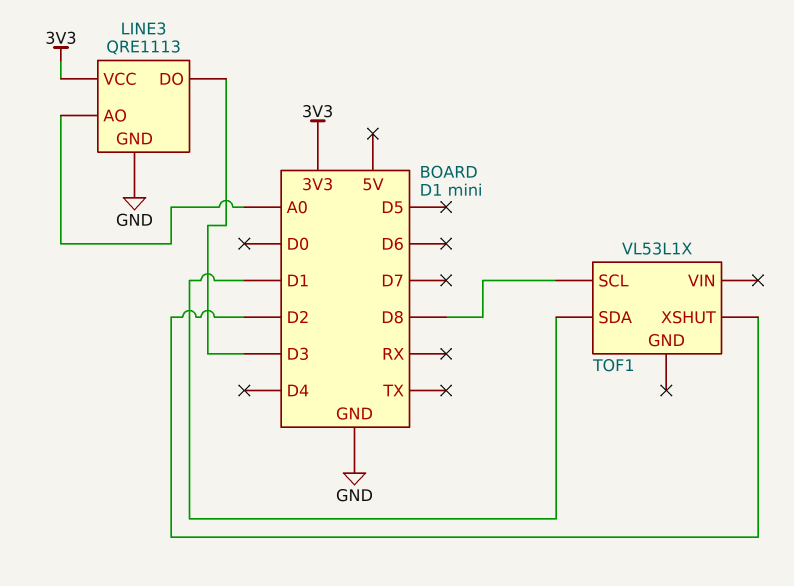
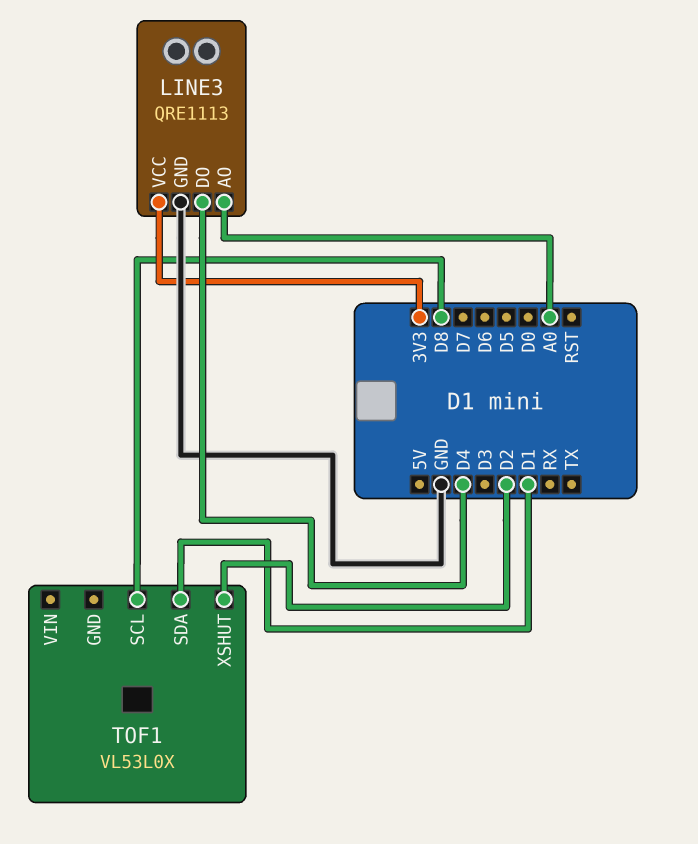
LINE3 pin DO: D3 -> D4
TOF1: VL53L1X -> VL53L0X

